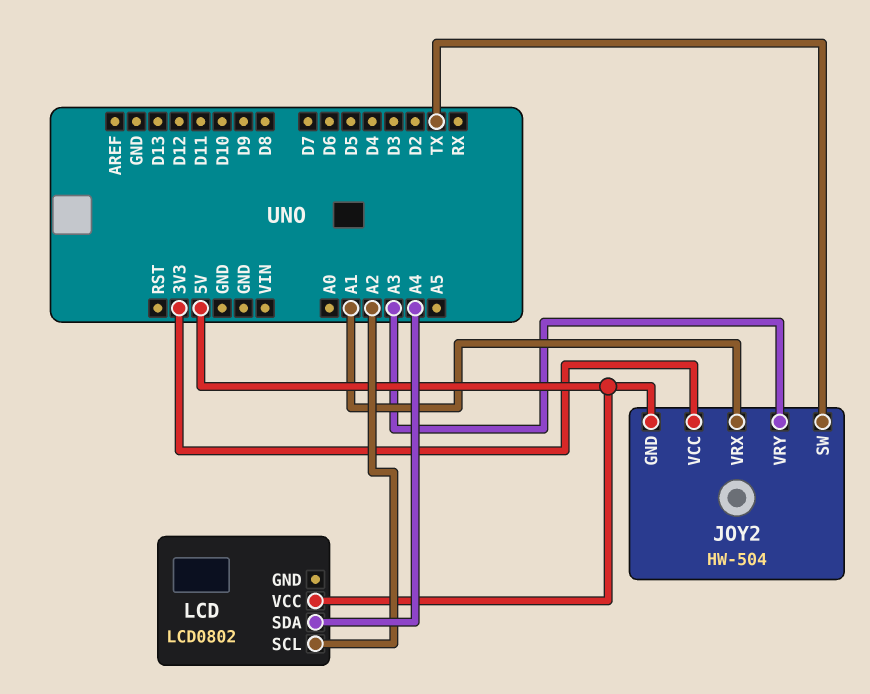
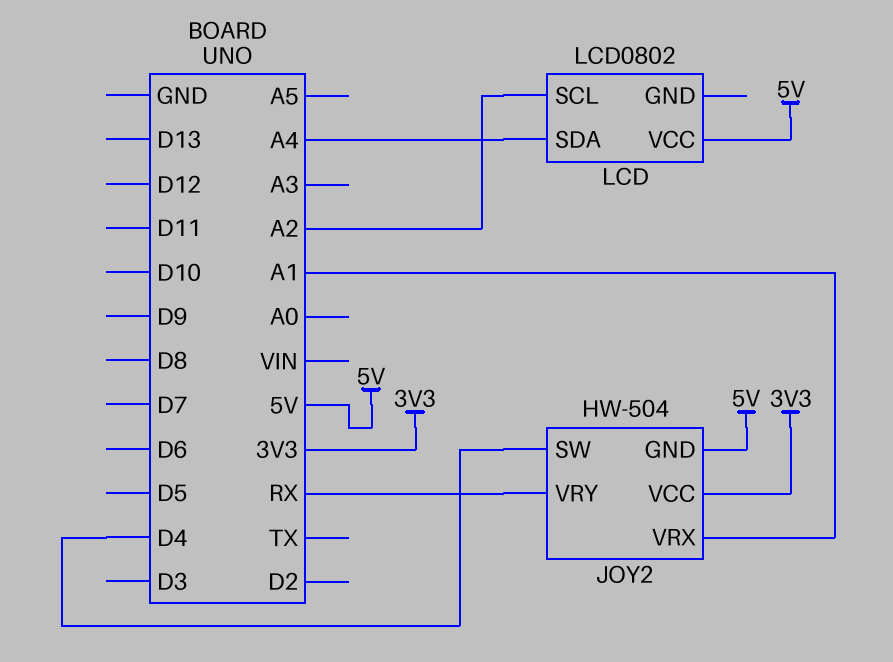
JOY2 pin SW: TX -> D4
JOY2 pin VRY: A3 -> RX

